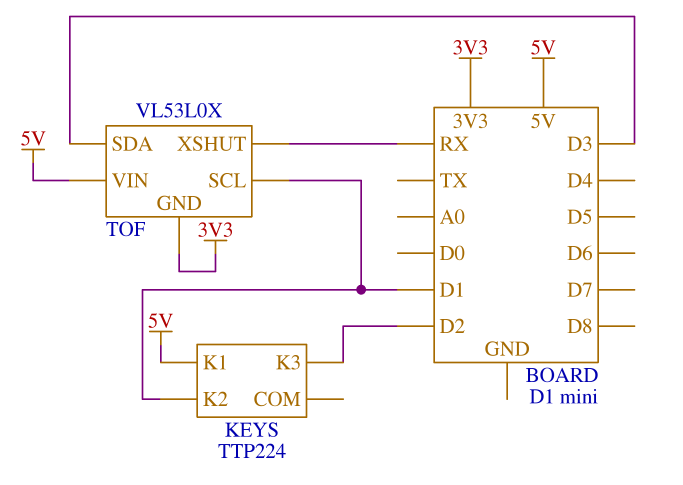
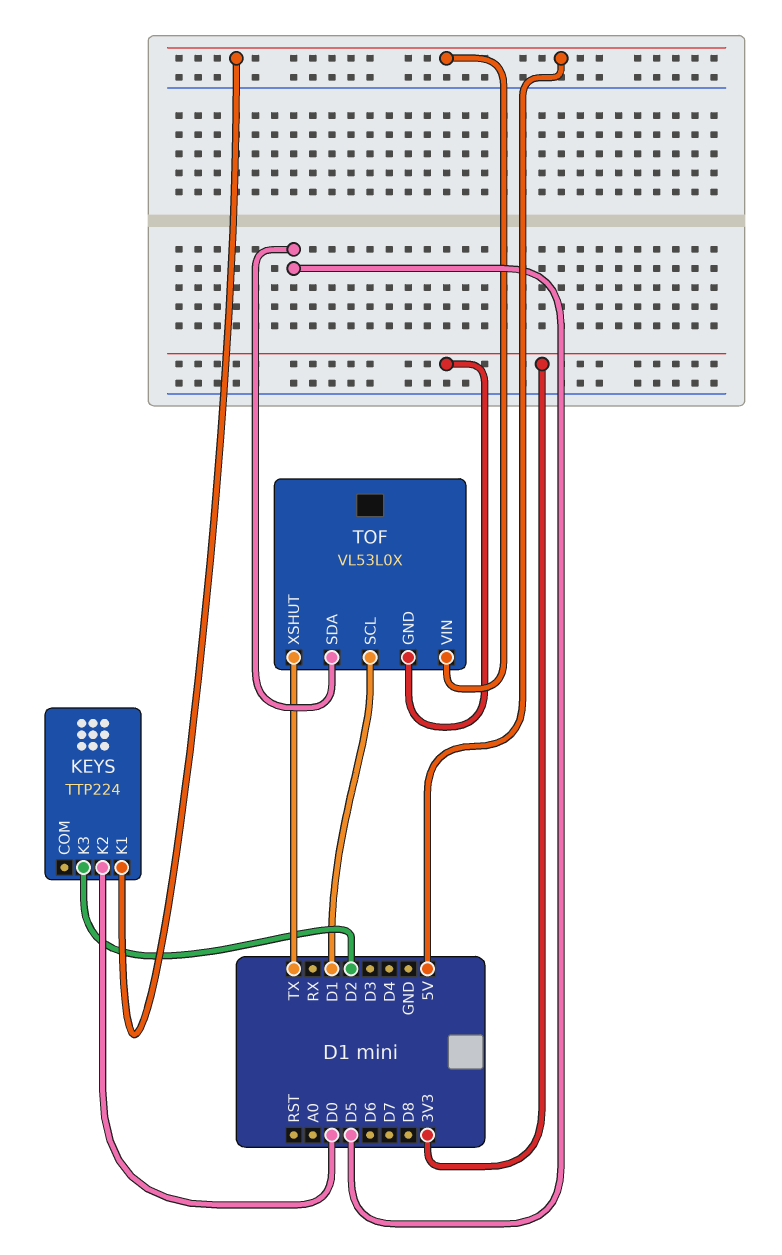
KEYS pin K2: D1 -> D0
TOF pin SDA: D3 -> D5
TOF pin XSHUT: RX -> TX

